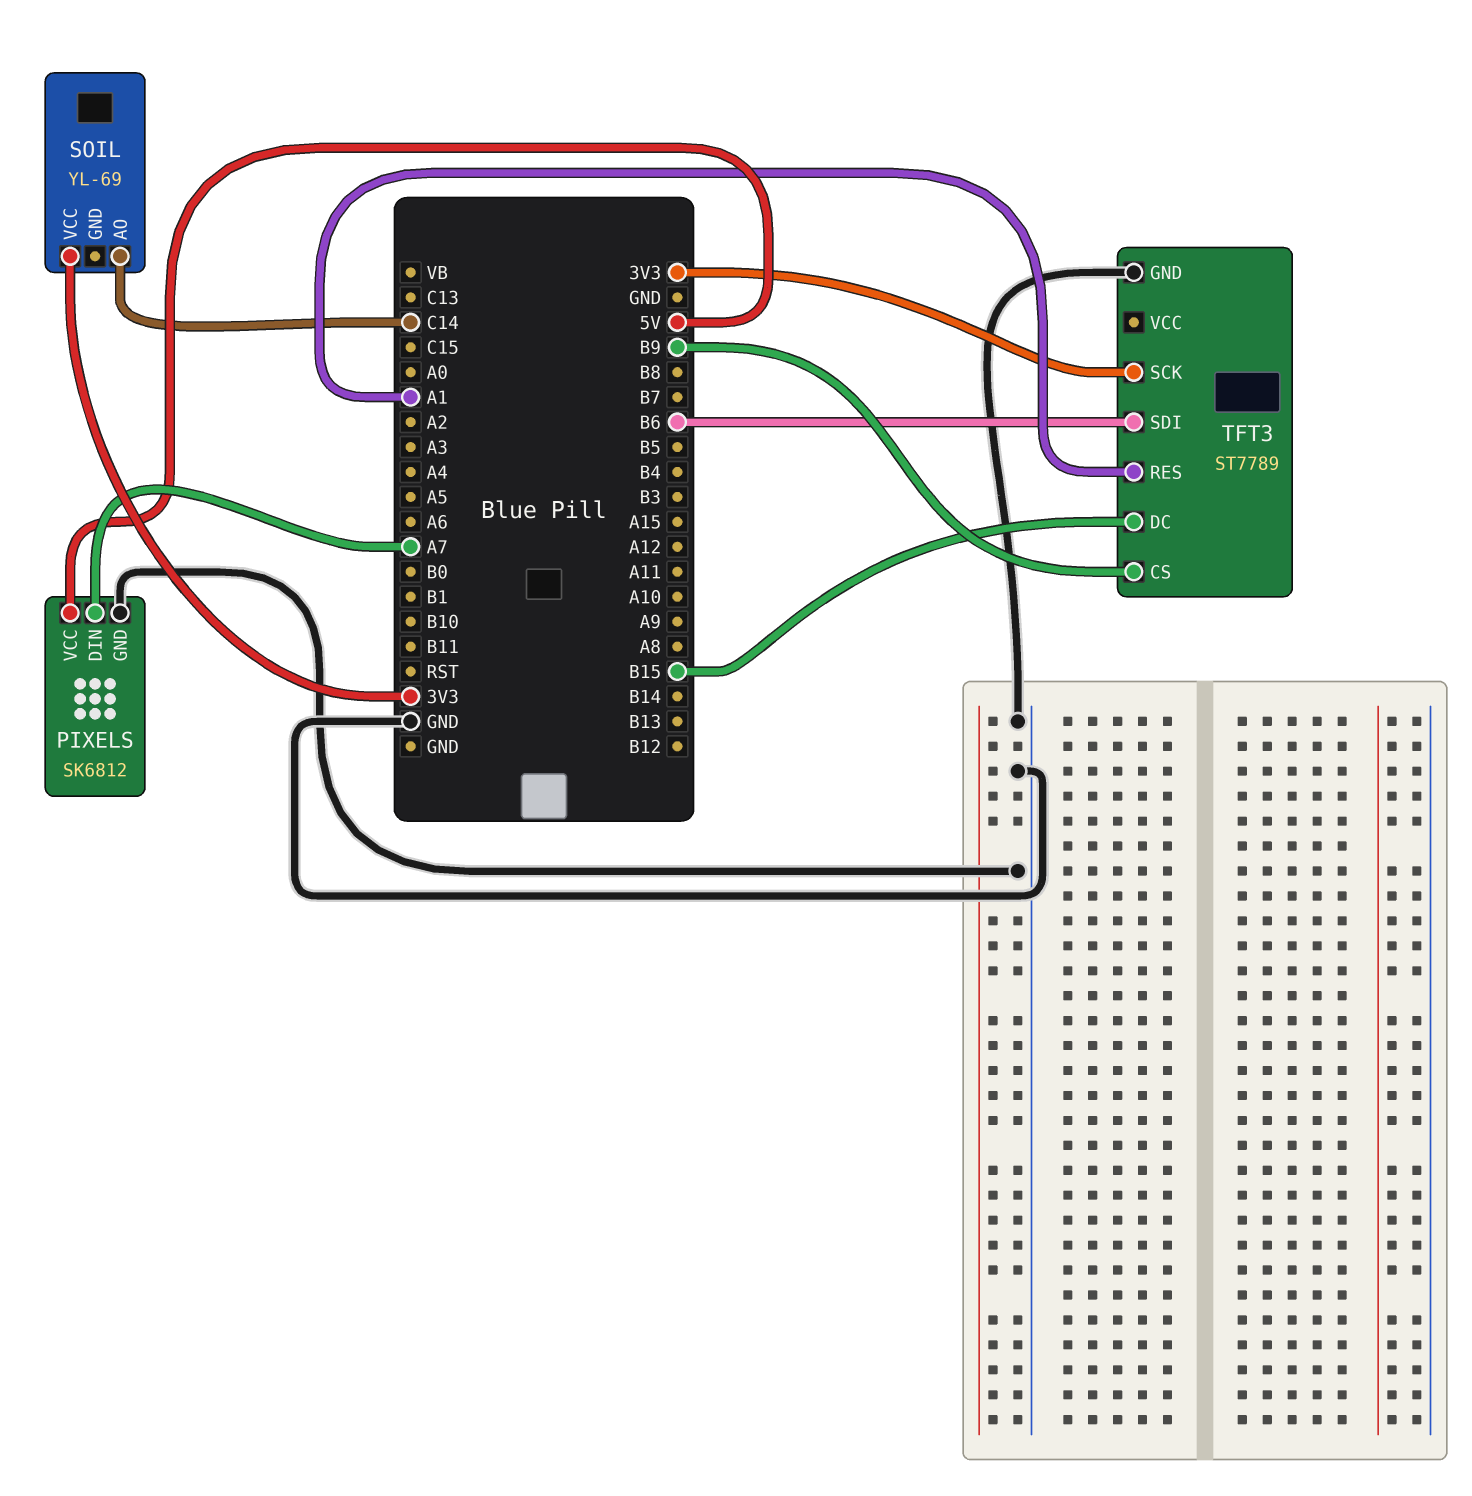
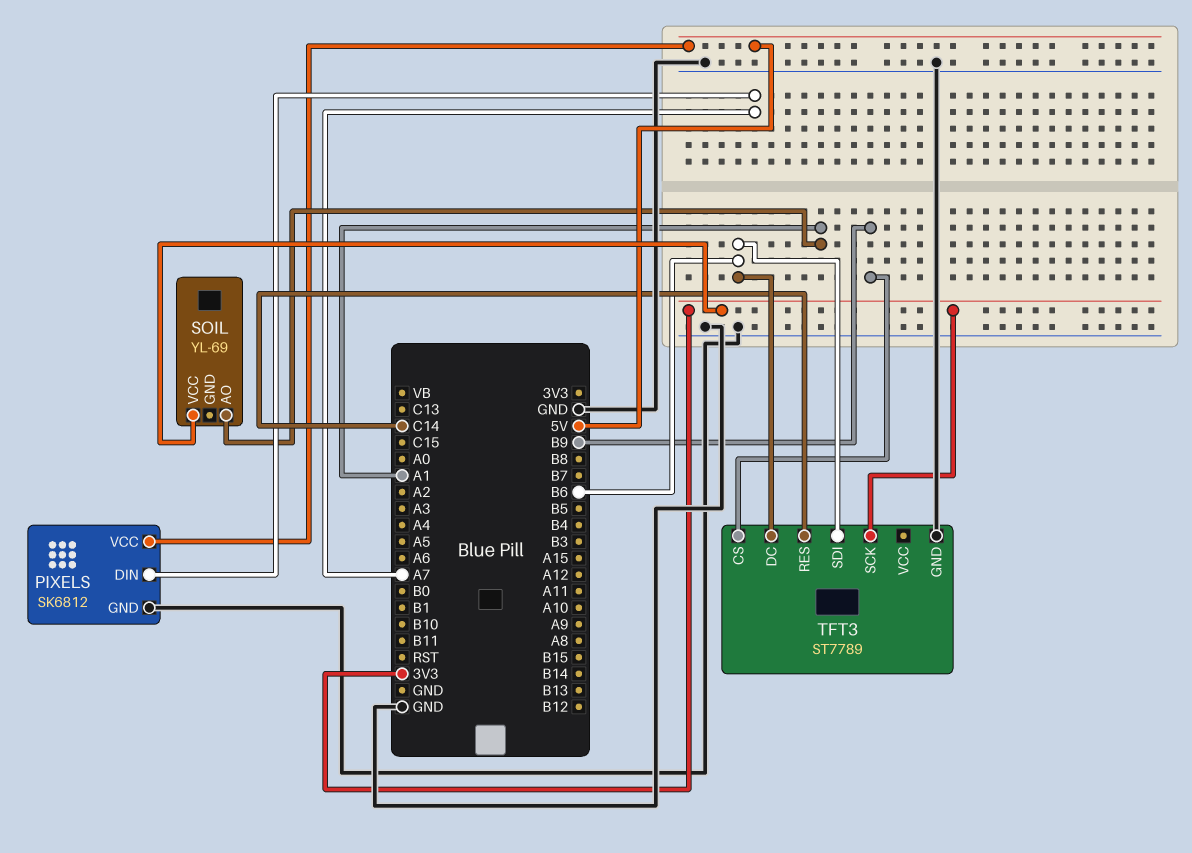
SOIL pin AO: C14 -> A1
TFT3 pin DC: B15 -> B6
TFT3 pin RES: A1 -> C14

